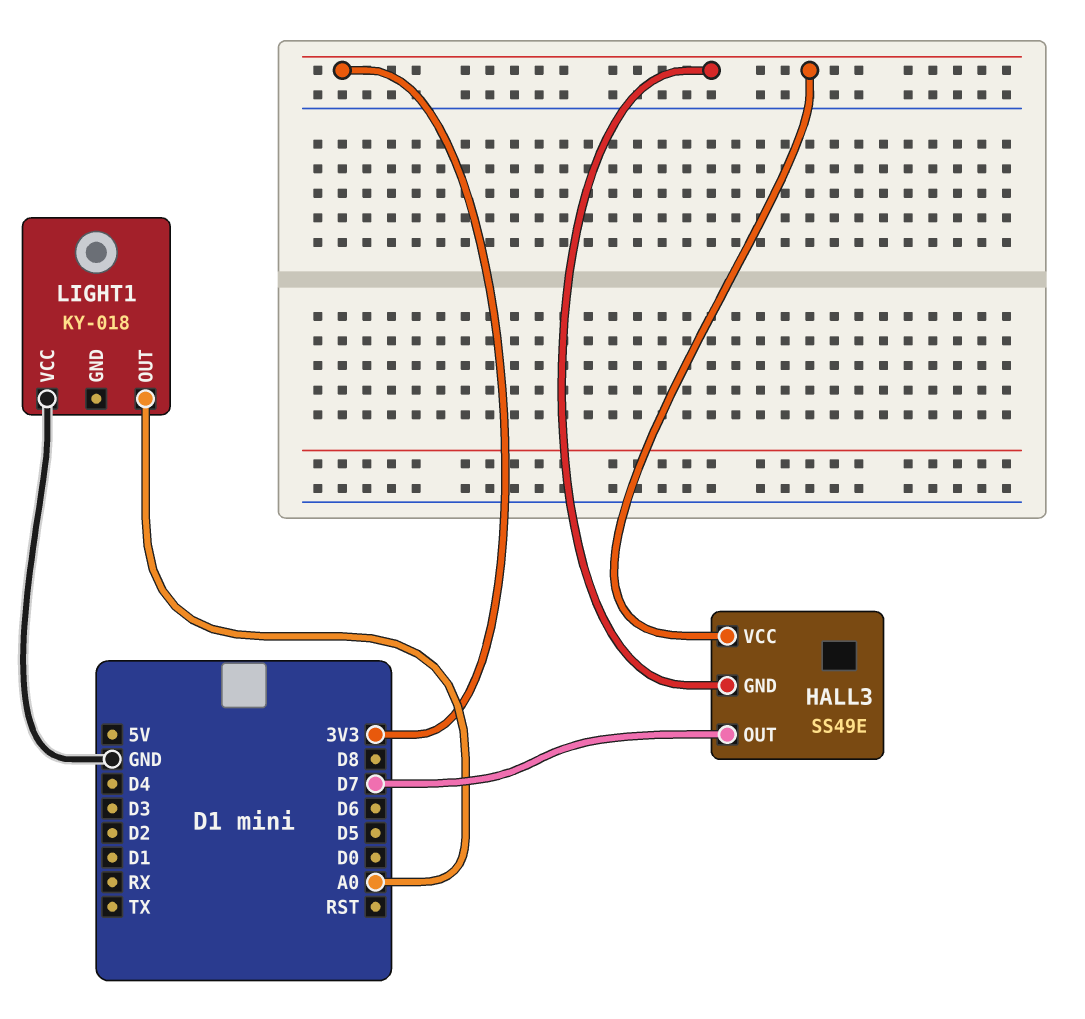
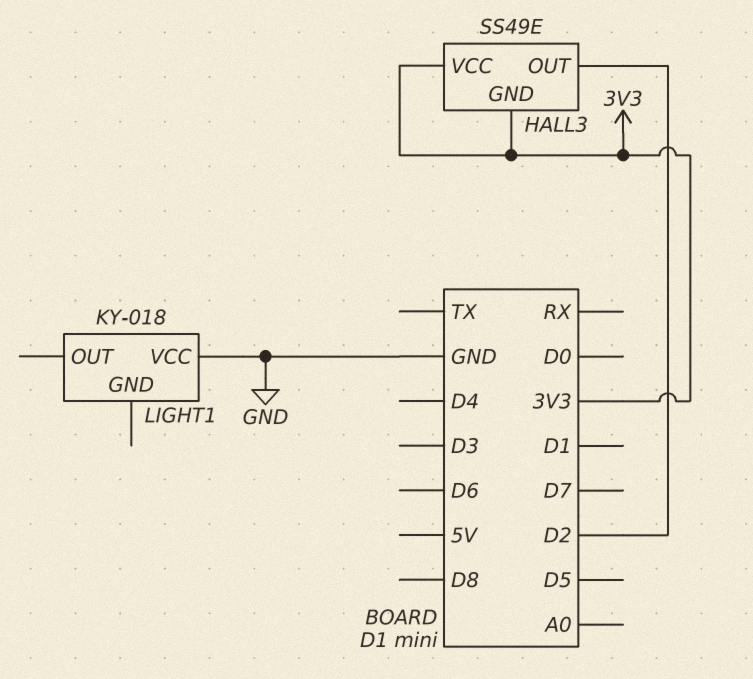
HALL3 pin OUT: D7 -> D2
LIGHT1 pin OUT: A0 -> none

